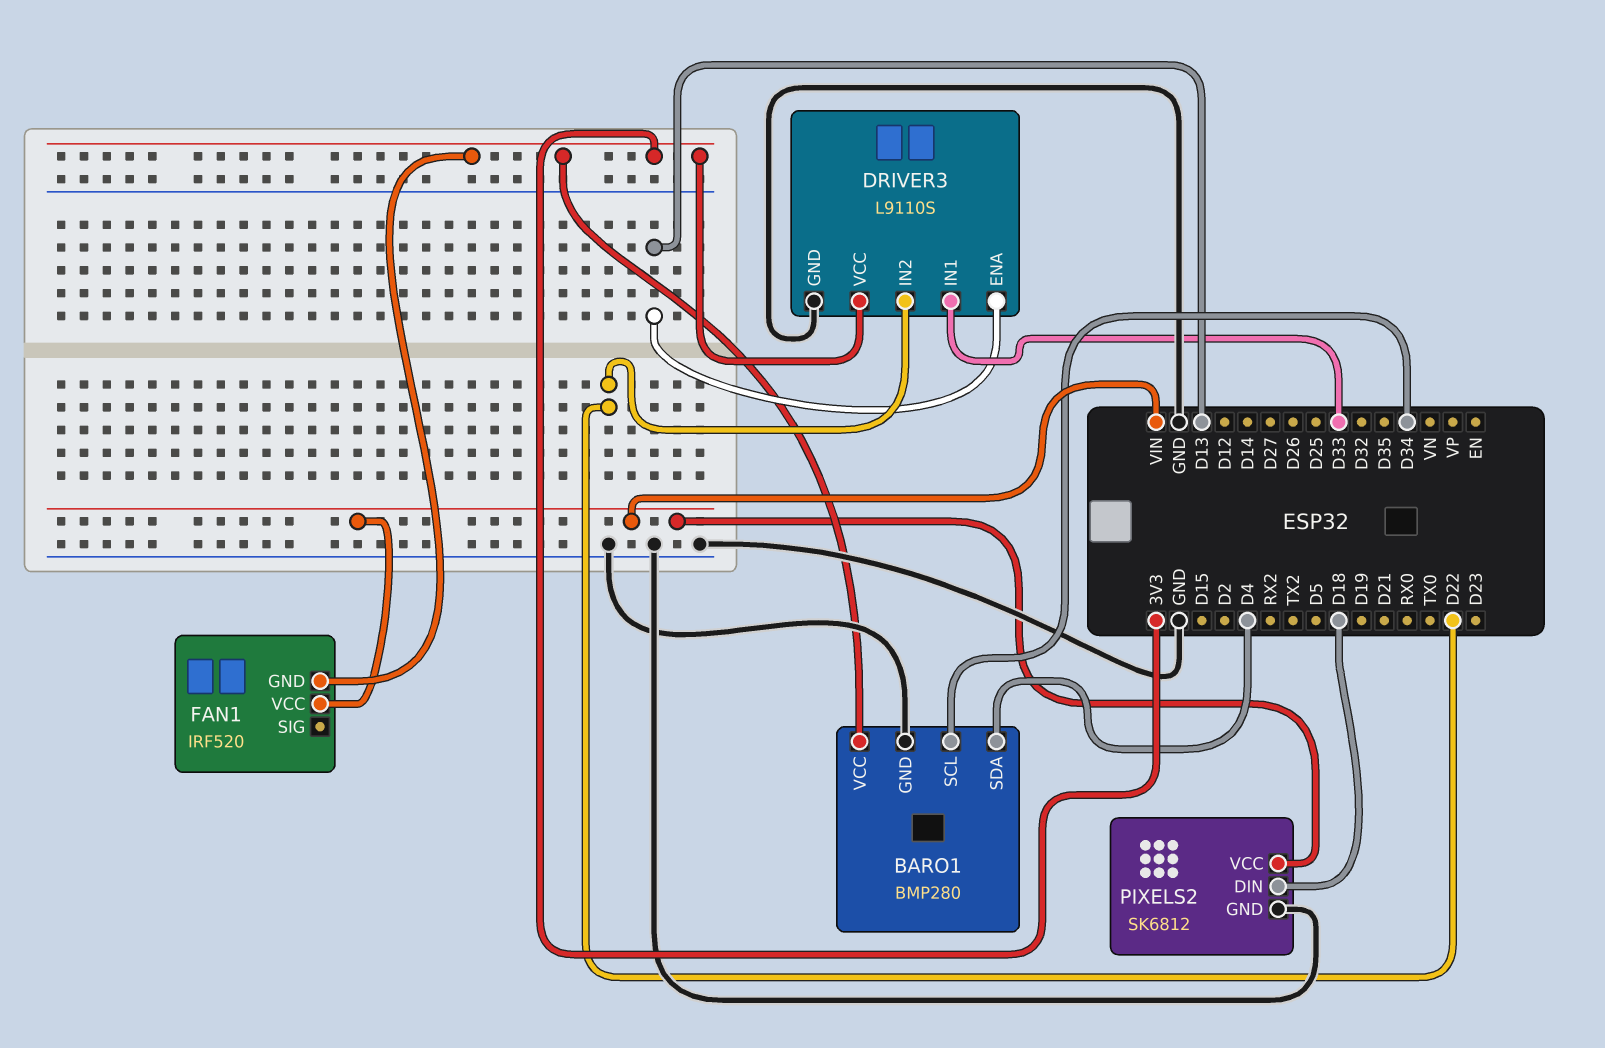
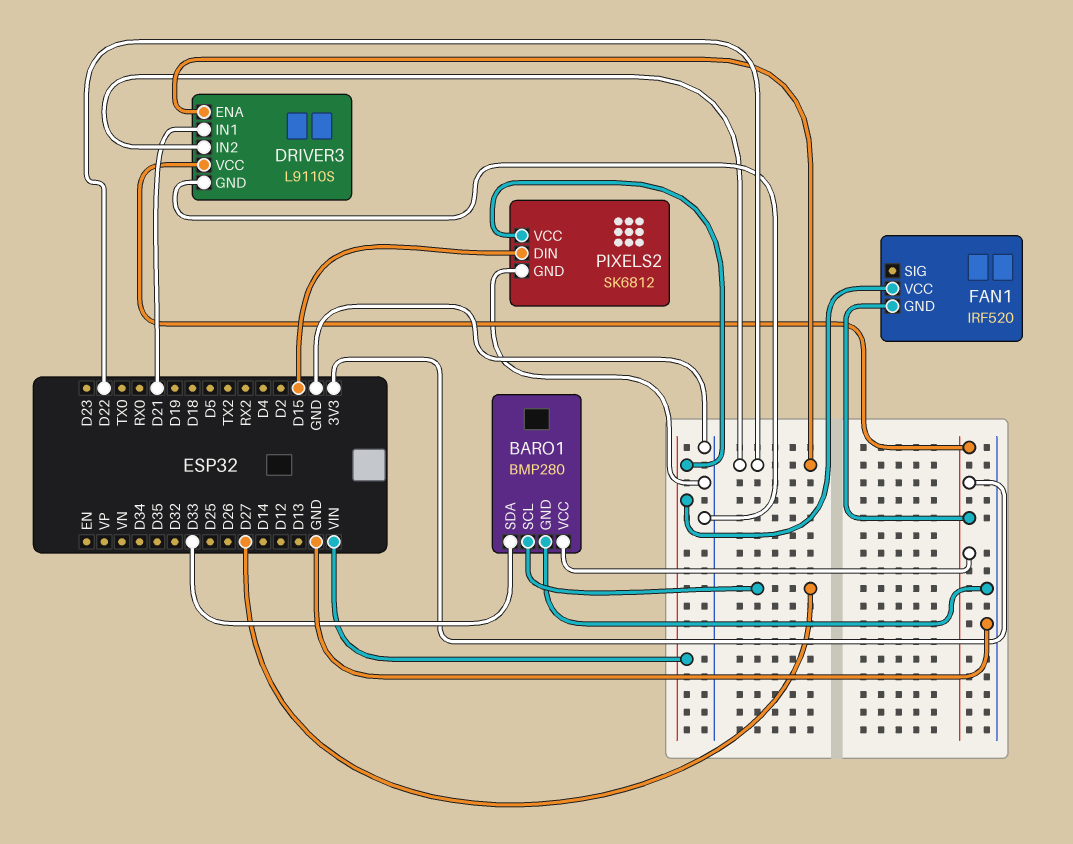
BARO1 pin SCL: D34 -> D27
BARO1 pin SDA: D4 -> D33
DRIVER3 pin ENA: D13 -> D22
DRIVER3 pin IN1: D33 -> D21
PIXELS2 pin DIN: D18 -> D15

